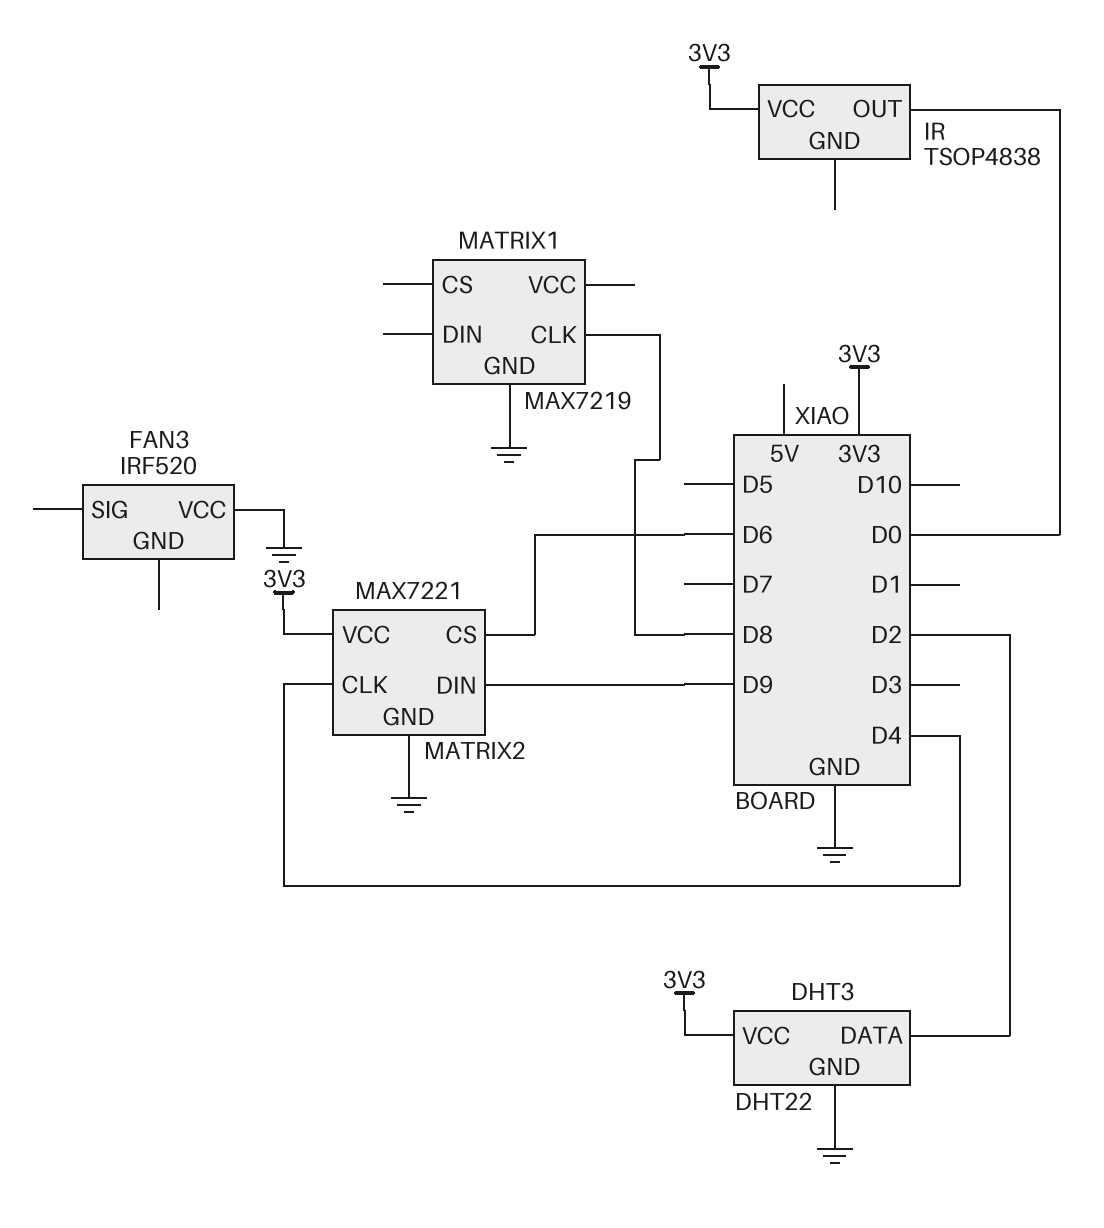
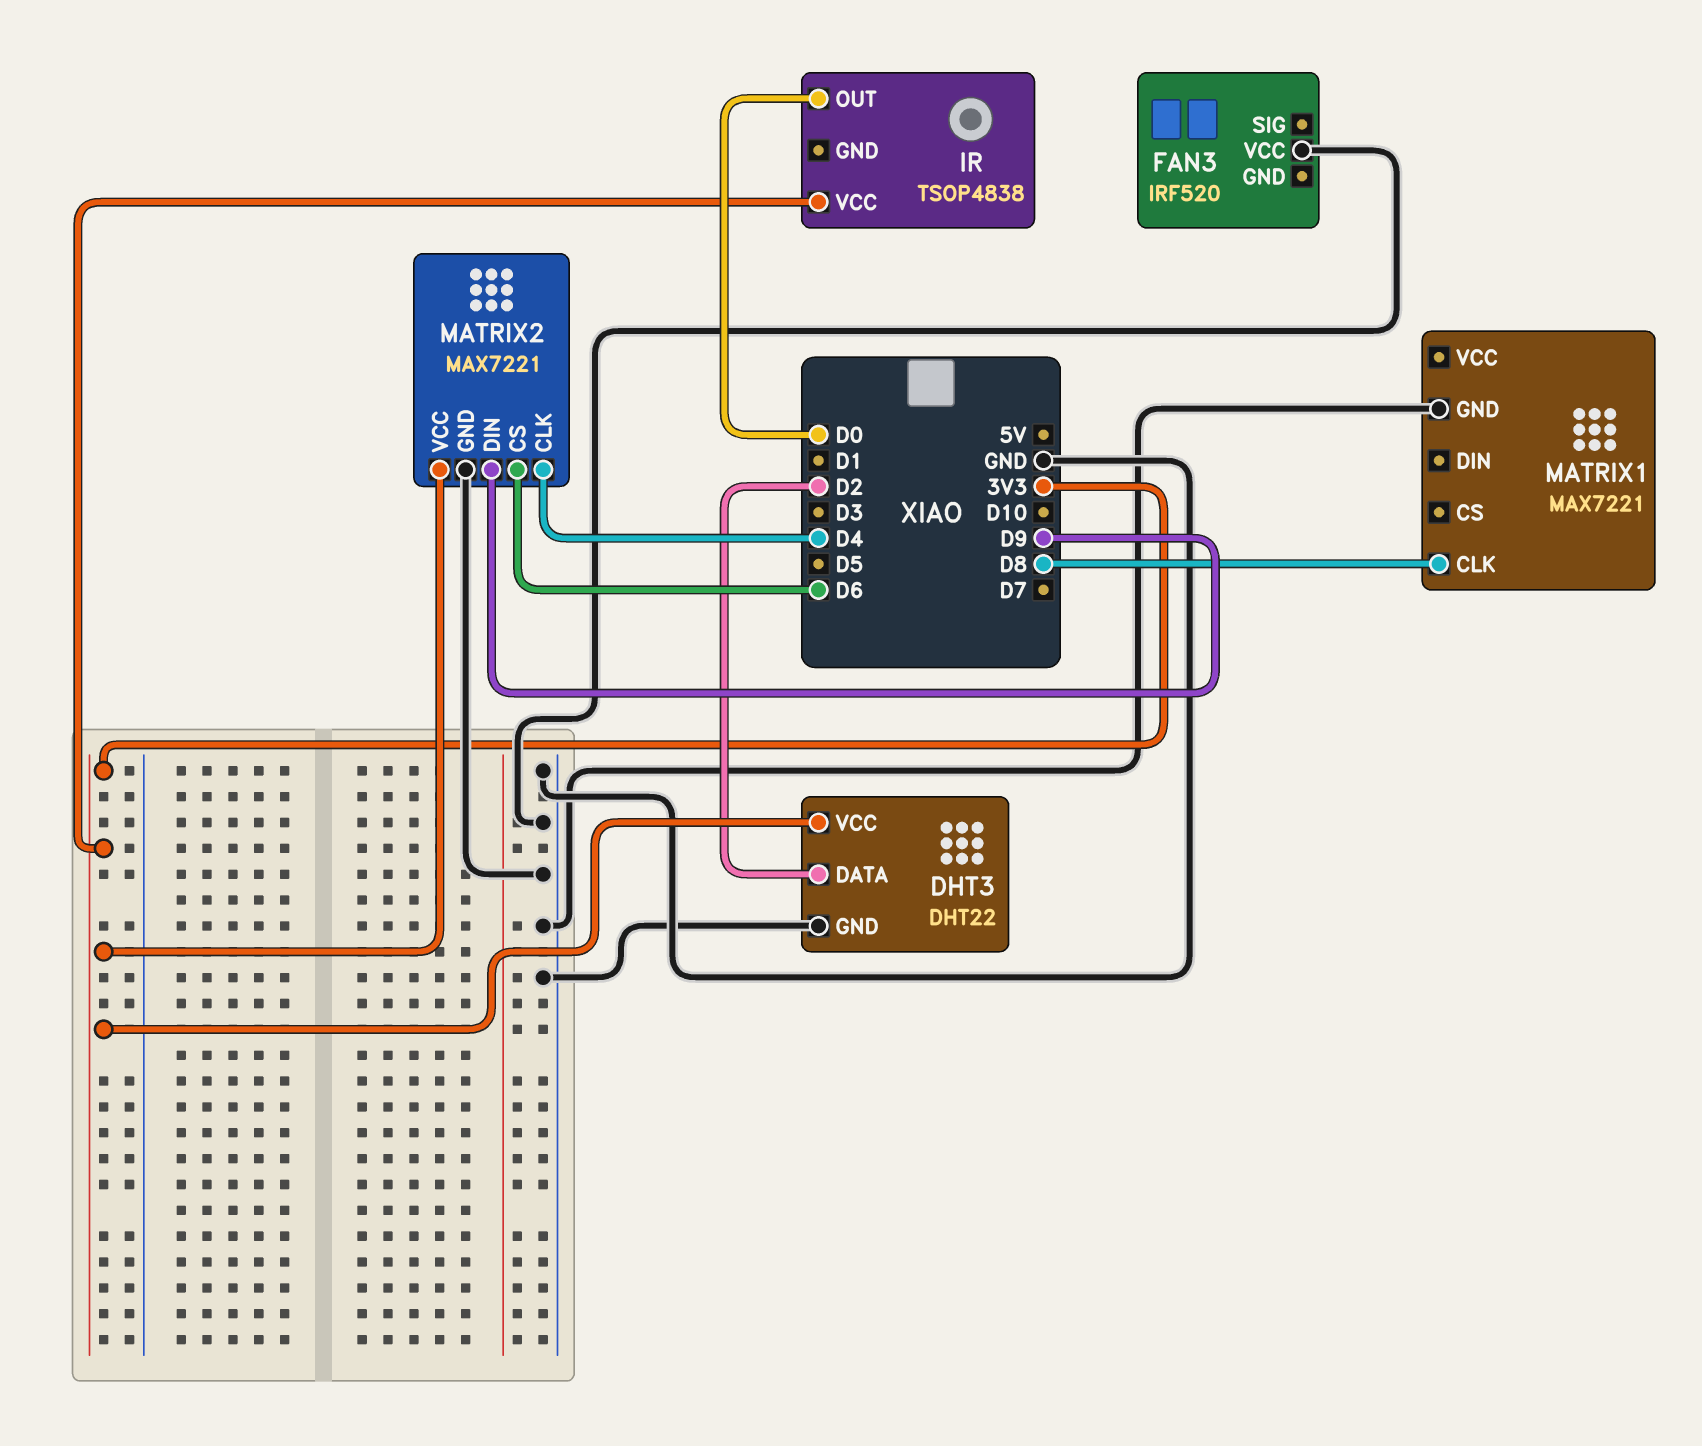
MATRIX1: MAX7219 -> MAX7221

